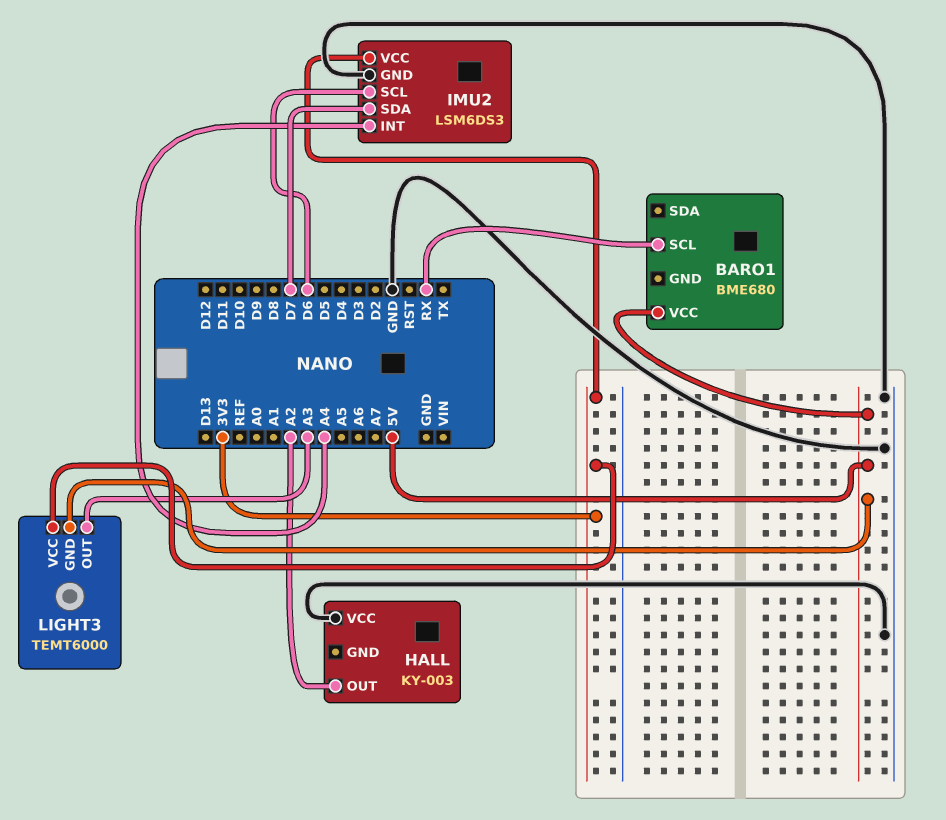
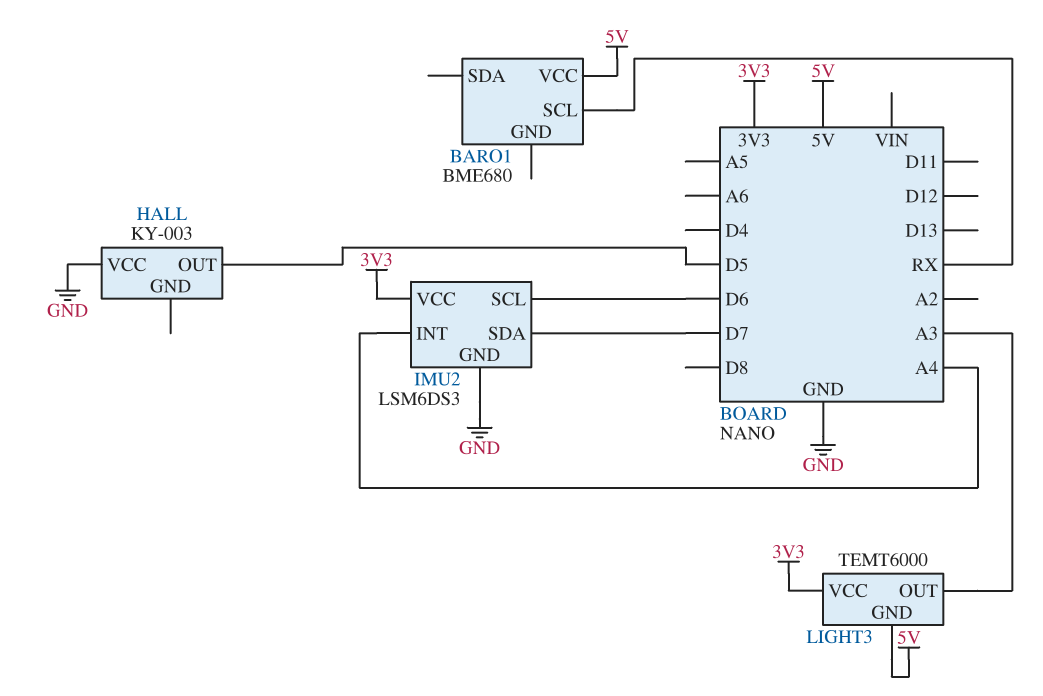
HALL pin OUT: A2 -> D5

